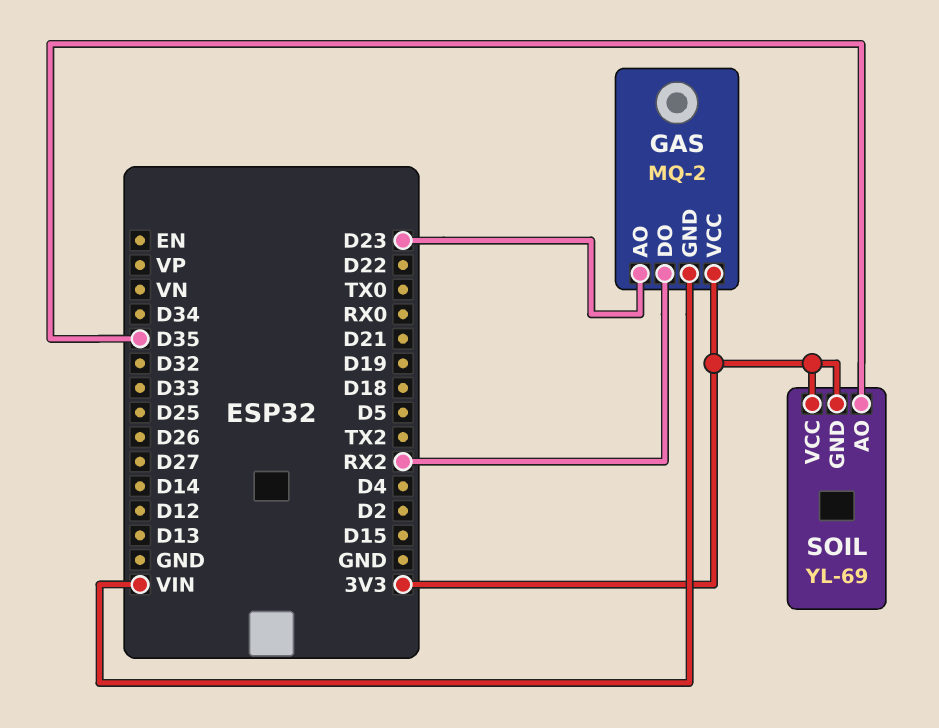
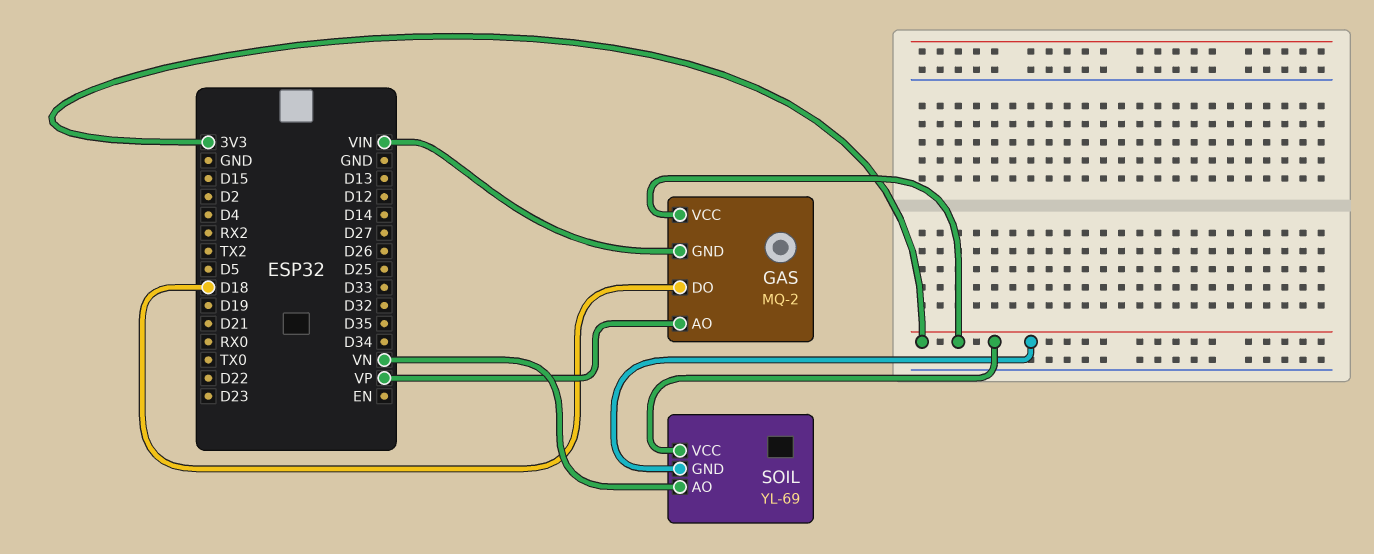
GAS pin AO: D23 -> VP
GAS pin DO: RX2 -> D18
SOIL pin AO: D35 -> VN

